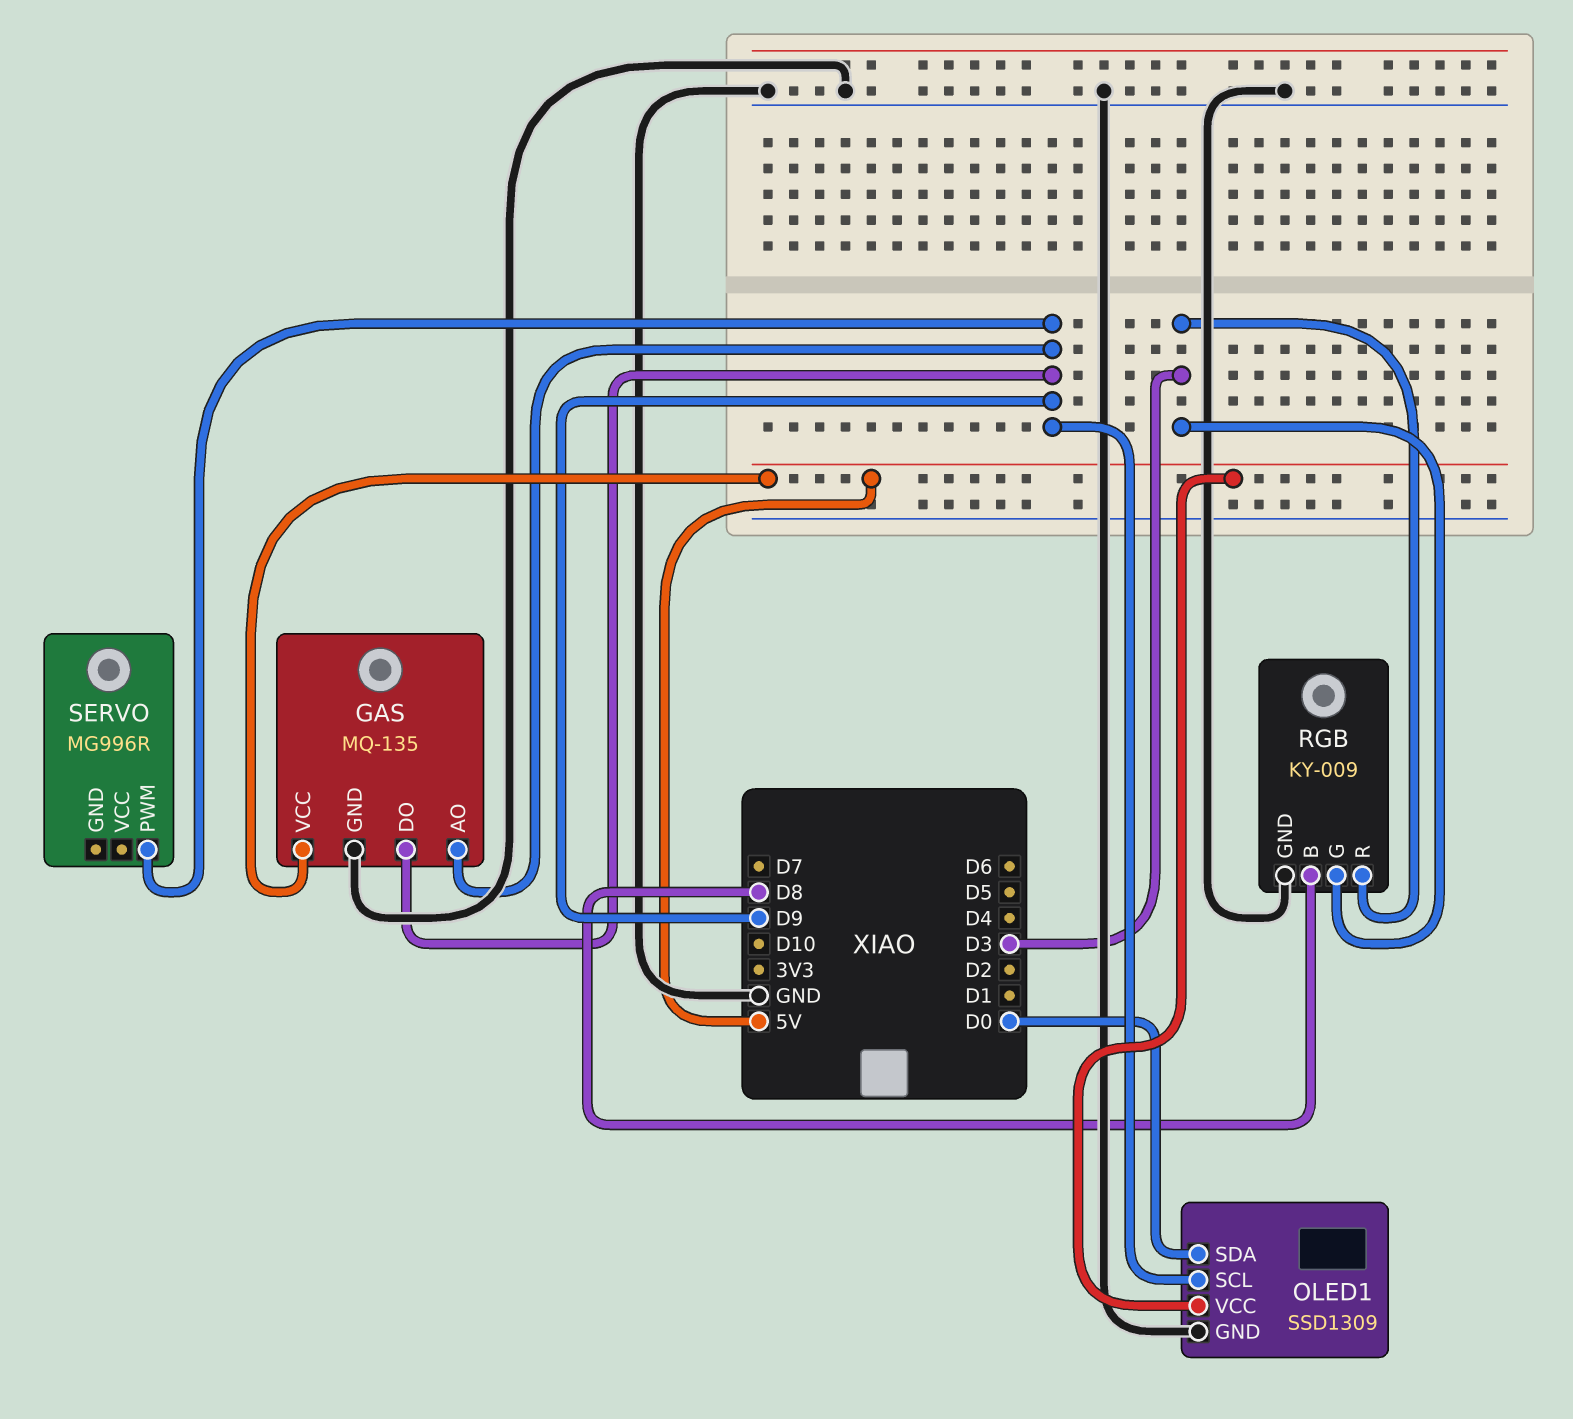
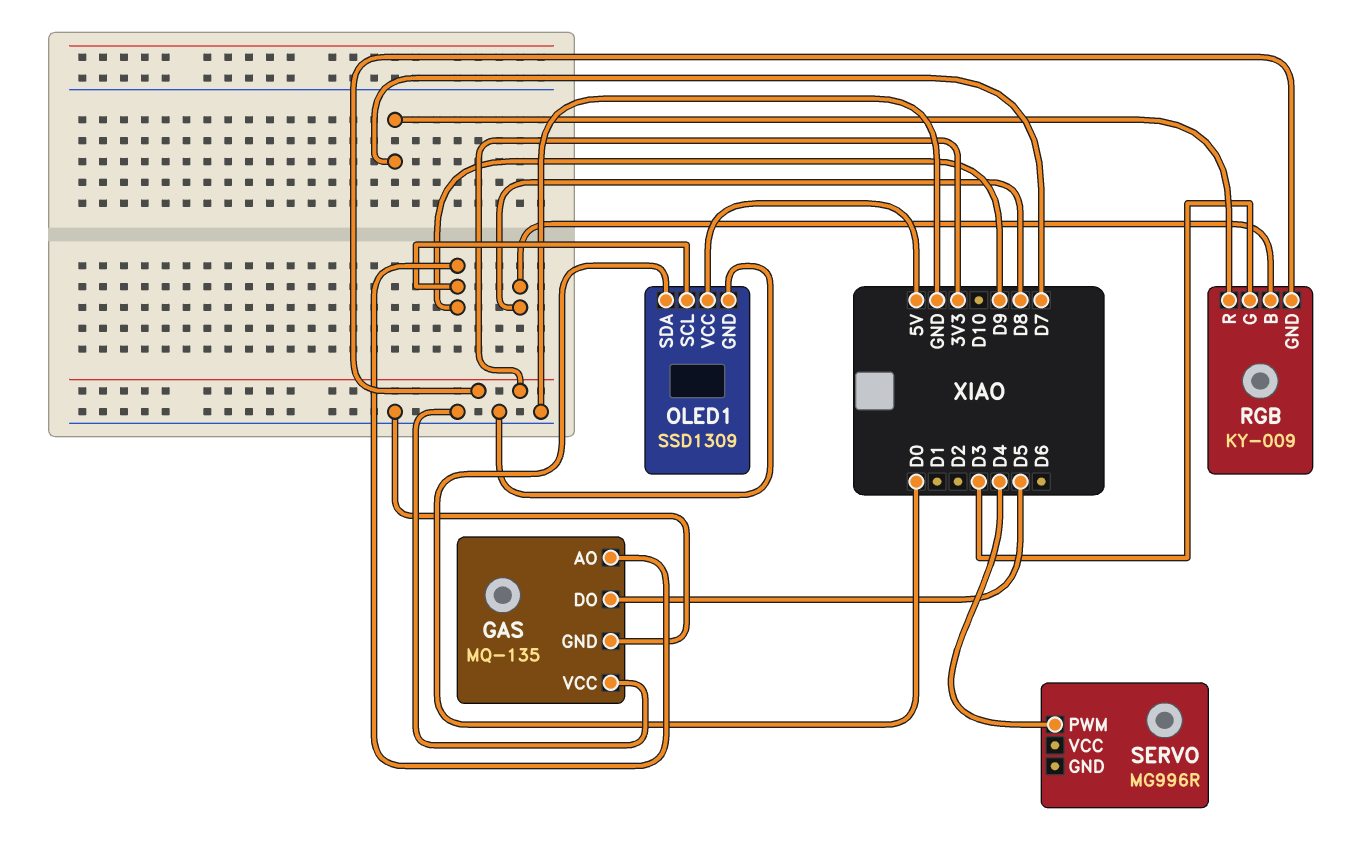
GAS pin DO: D9 -> D5
GAS pin VCC: 5V -> GND
RGB pin GND: GND -> 3V3
RGB pin R: D3 -> D7
SERVO pin PWM: D9 -> D4

